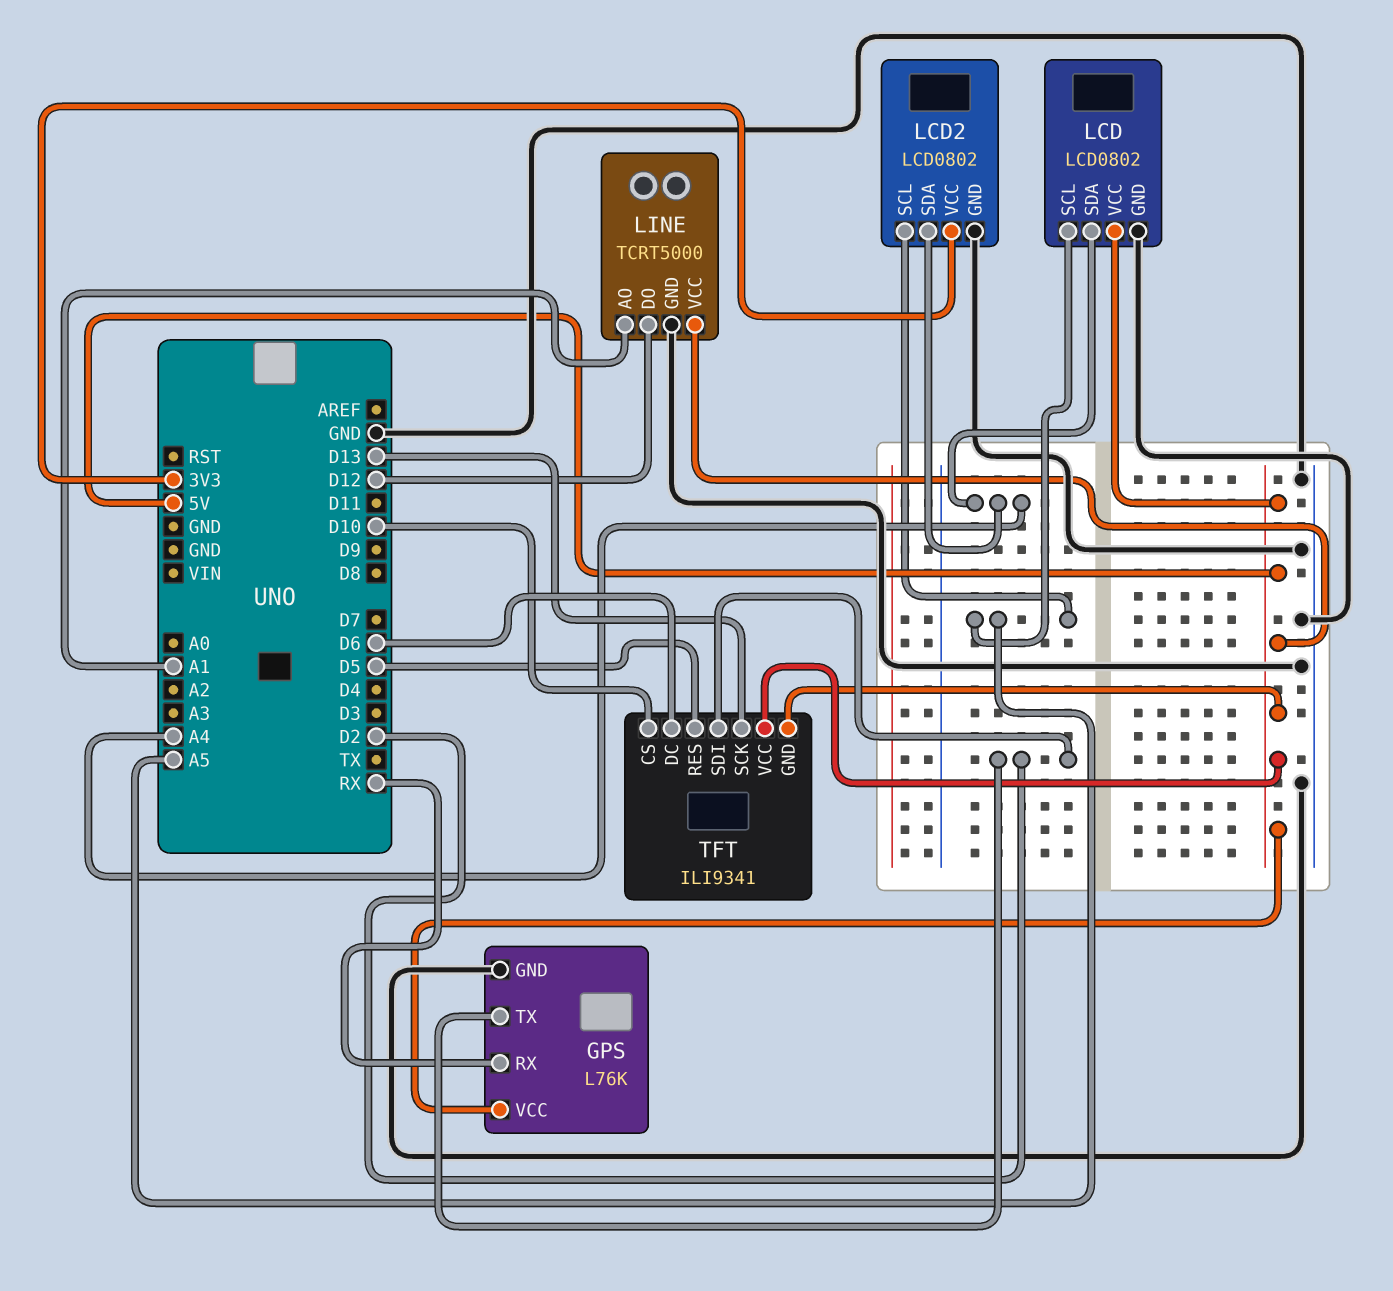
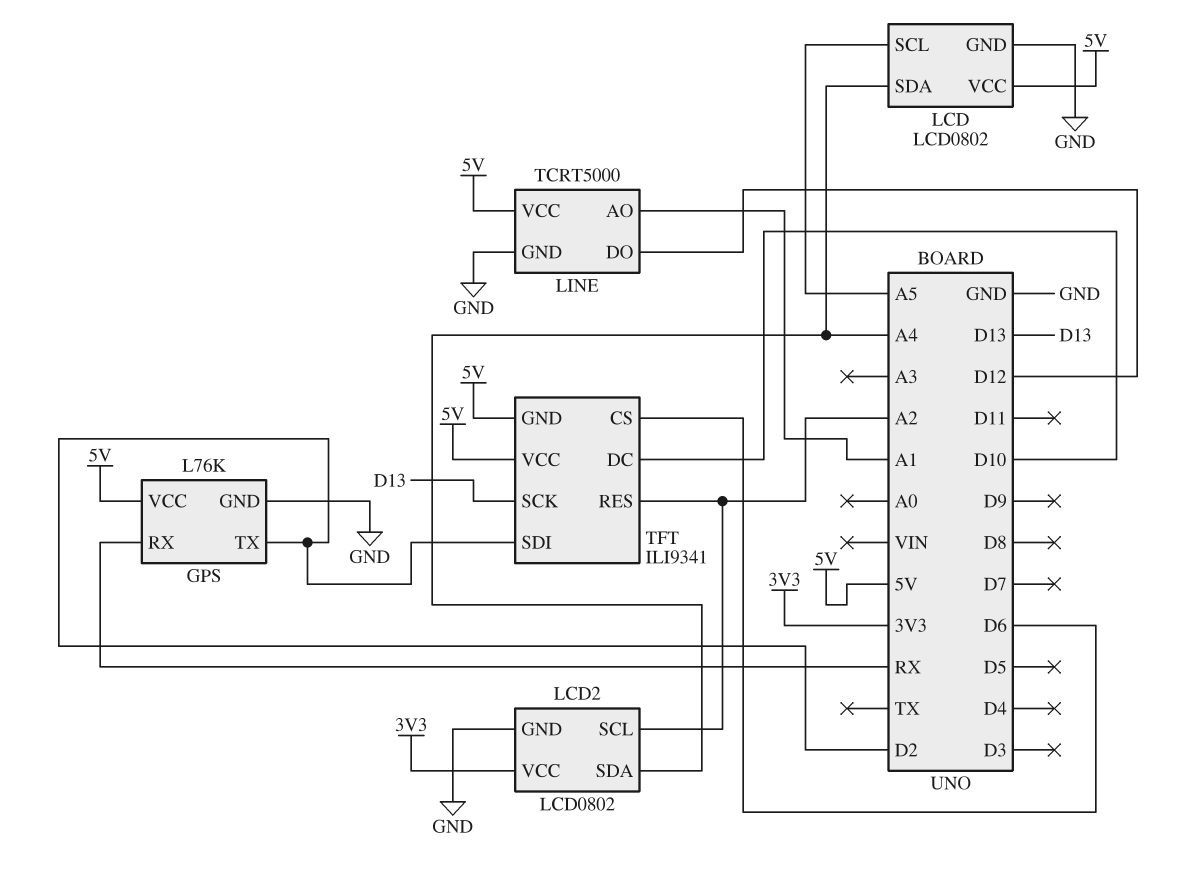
LCD2 pin SCL: A5 -> A2
TFT pin CS: D10 -> D6
TFT pin DC: D6 -> D10
TFT pin RES: D5 -> A2

